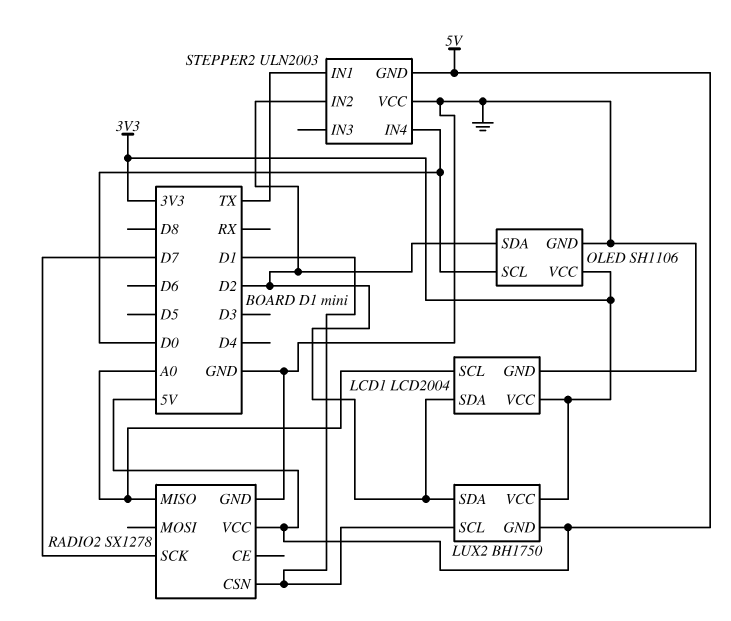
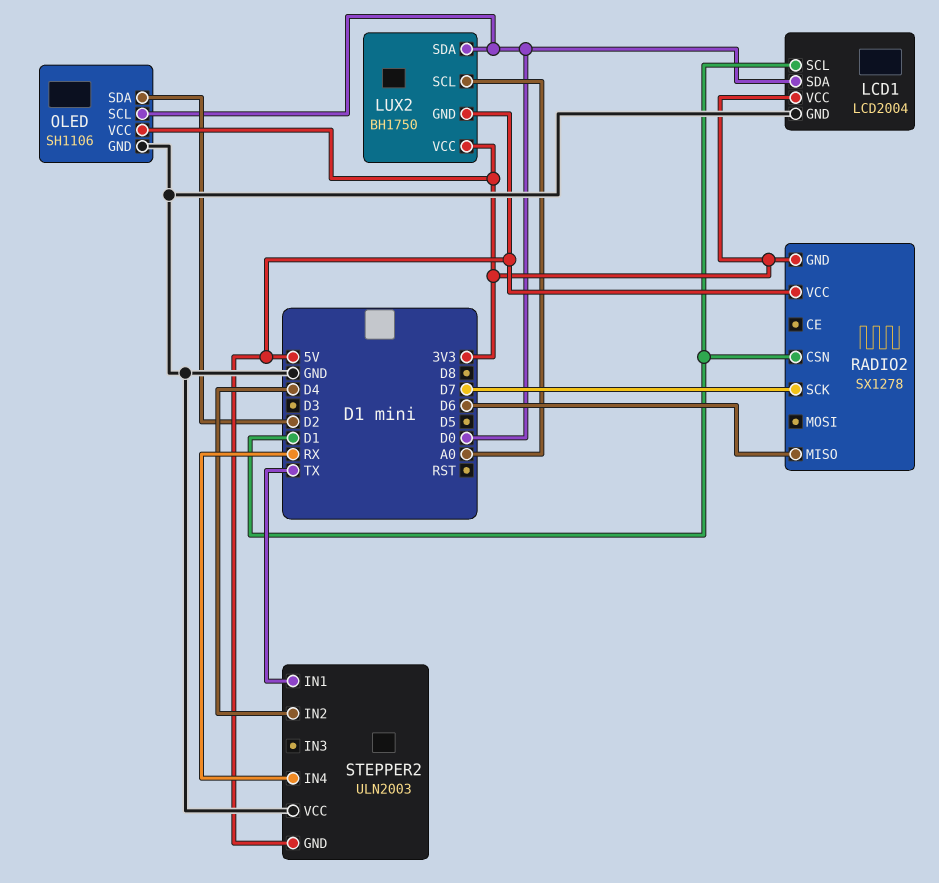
LCD1 pin SCL: A0 -> D1
LCD1 pin SDA: D2 -> D0
LUX2 pin SCL: D1 -> A0
LUX2 pin SDA: D2 -> D0
RADIO2 pin GND: GND -> 3V3
RADIO2 pin MISO: A0 -> D6
STEPPER2 pin IN2: D2 -> D4
STEPPER2 pin IN4: D0 -> RX

